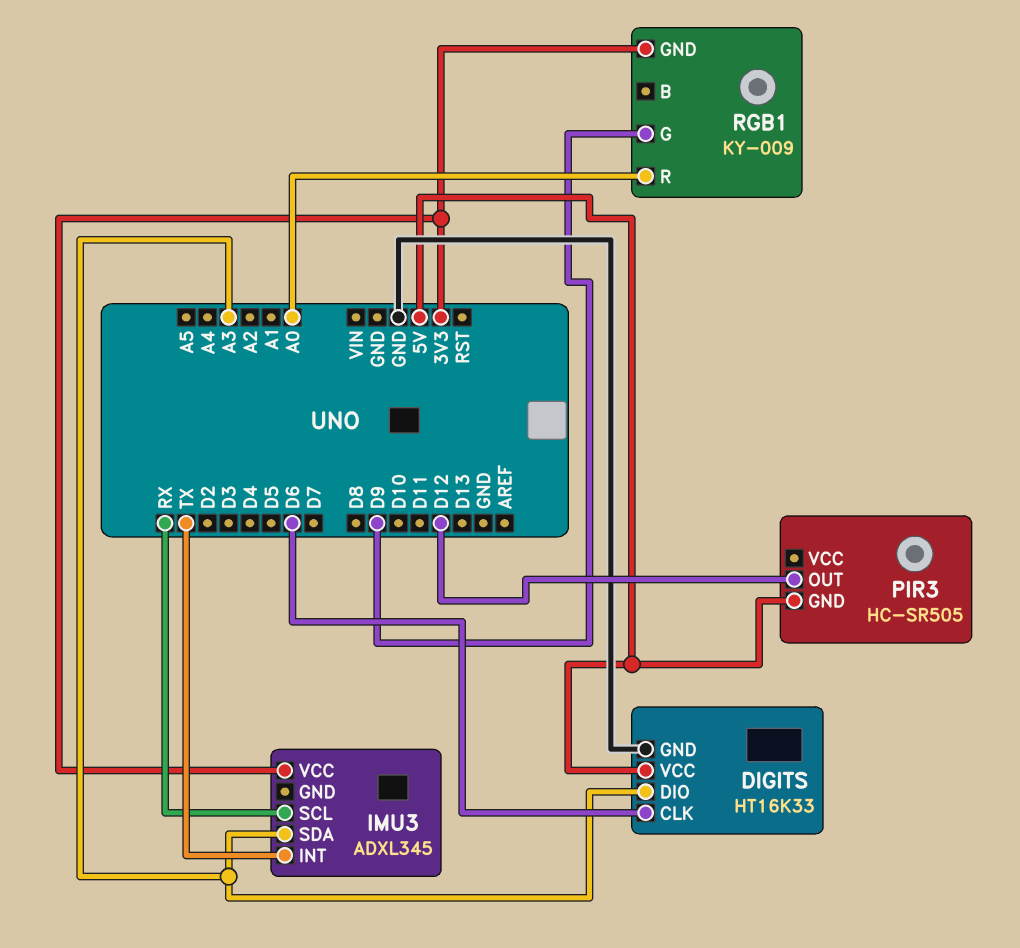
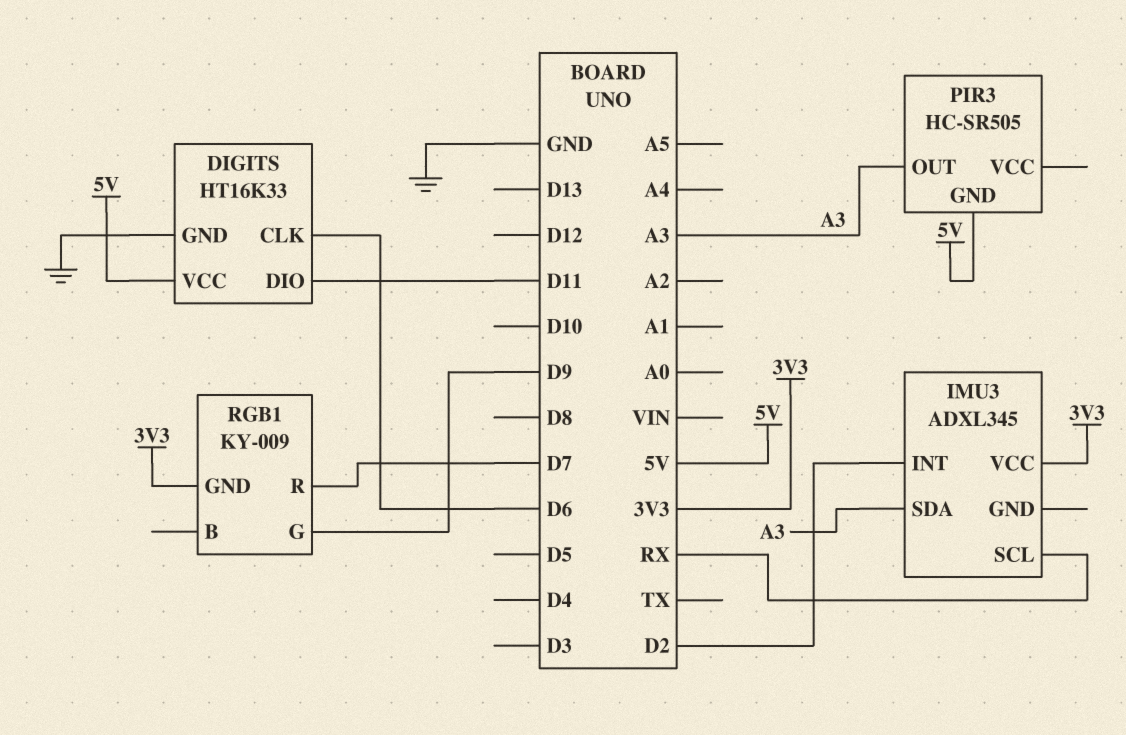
DIGITS pin DIO: A3 -> D11
IMU3 pin INT: TX -> D2
PIR3 pin OUT: D12 -> A3
RGB1 pin R: A0 -> D7

